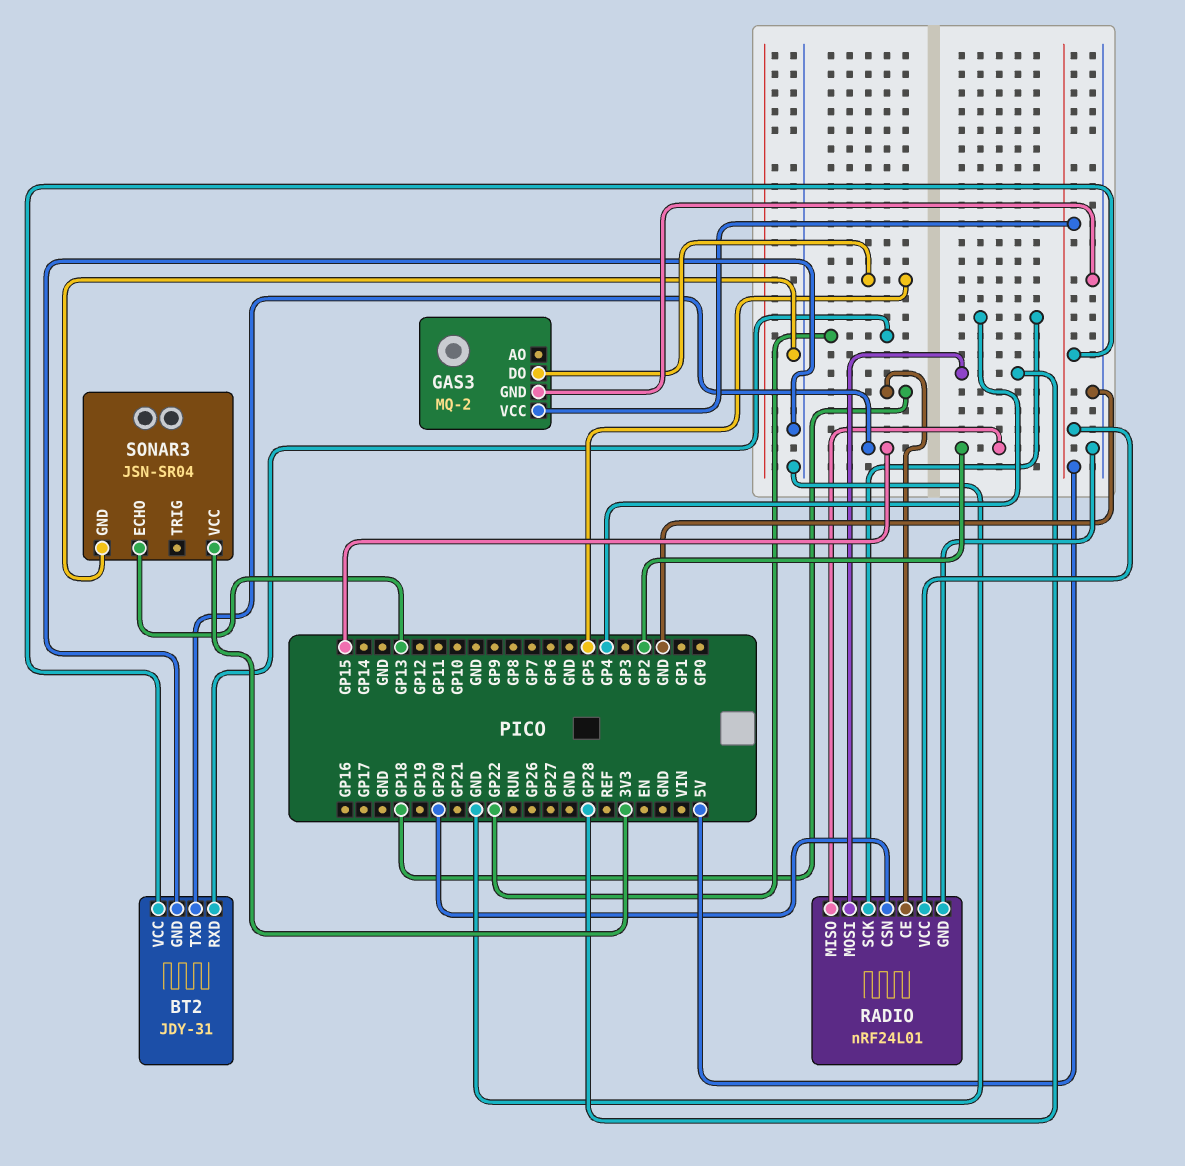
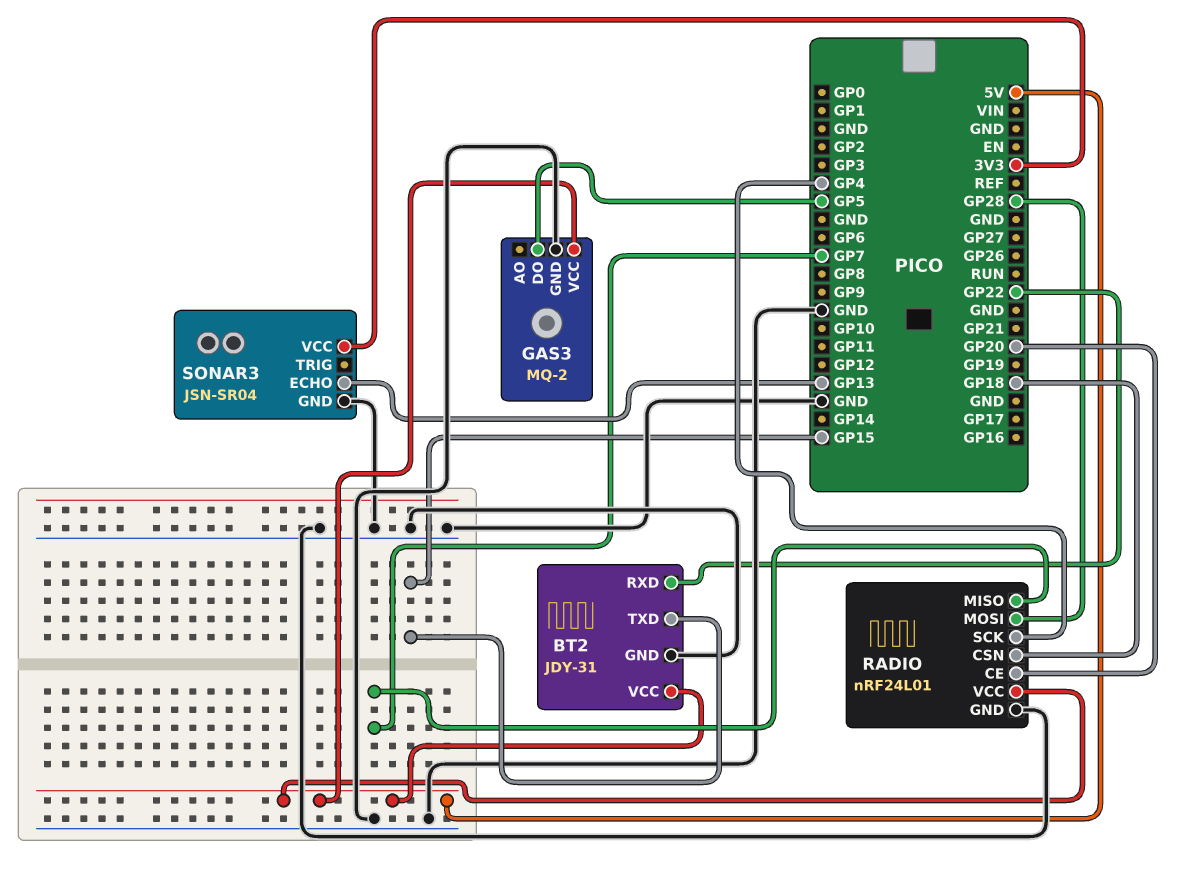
RADIO pin CE: GP18 -> GP20
RADIO pin CSN: GP20 -> GP18
RADIO pin MISO: GP2 -> GP7

